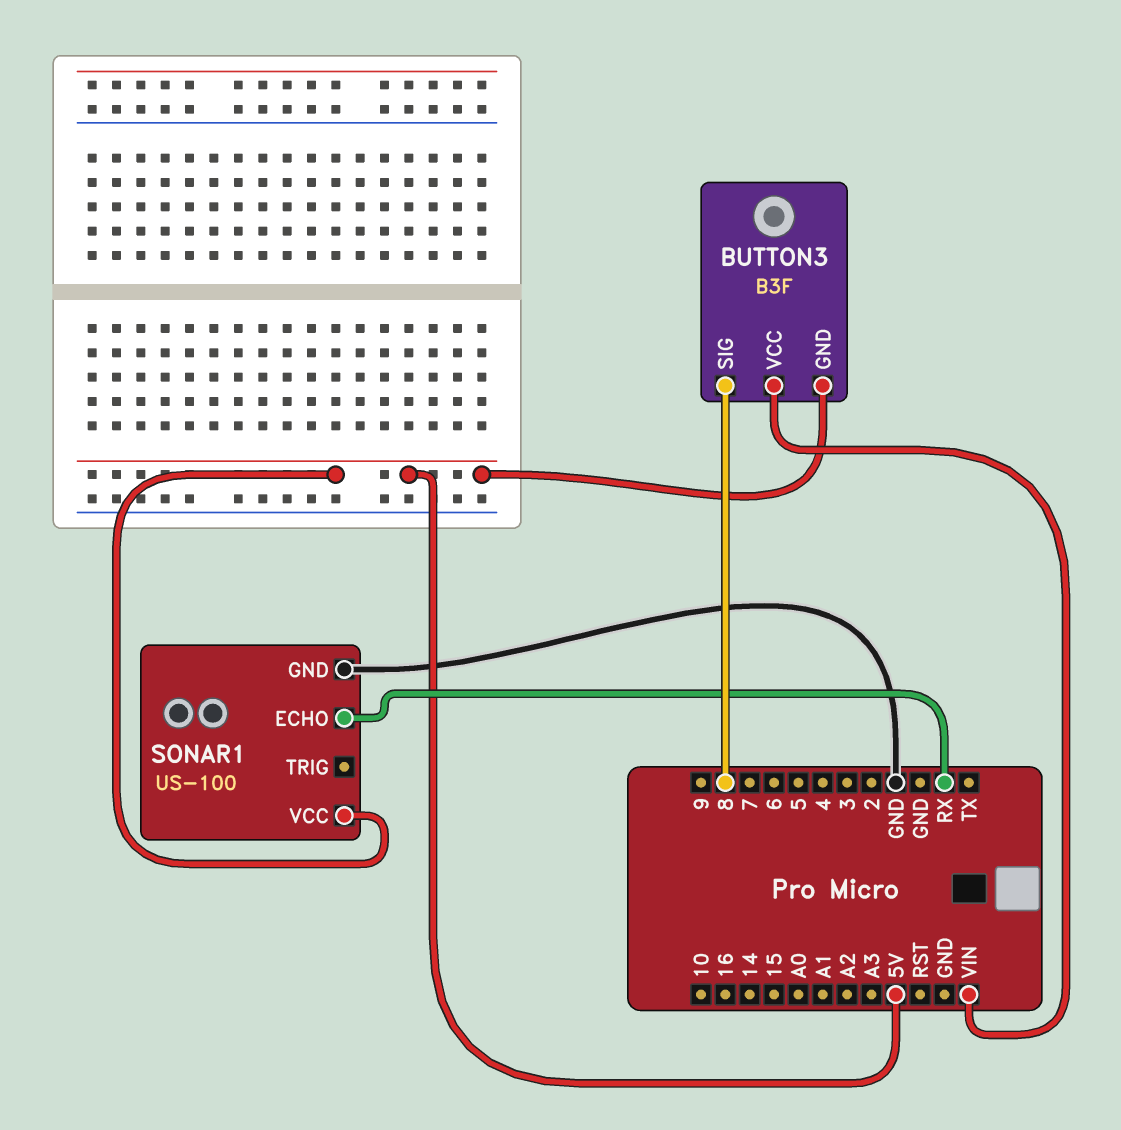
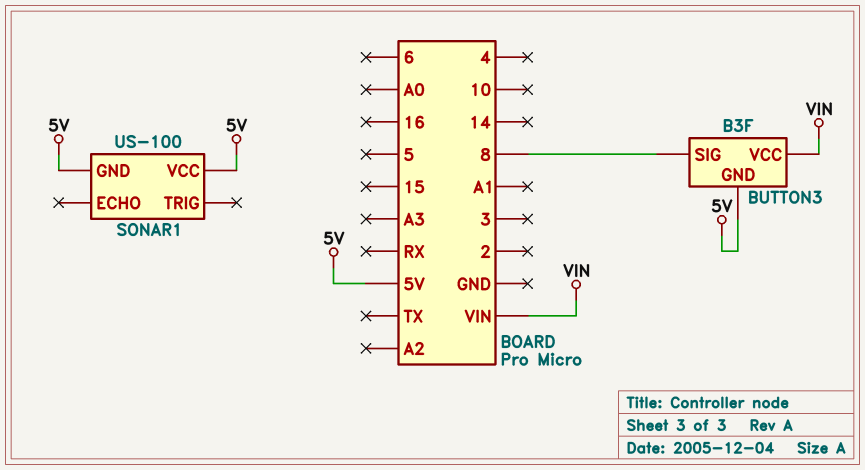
SONAR1 pin ECHO: RX -> none
SONAR1 pin GND: GND -> 5V

